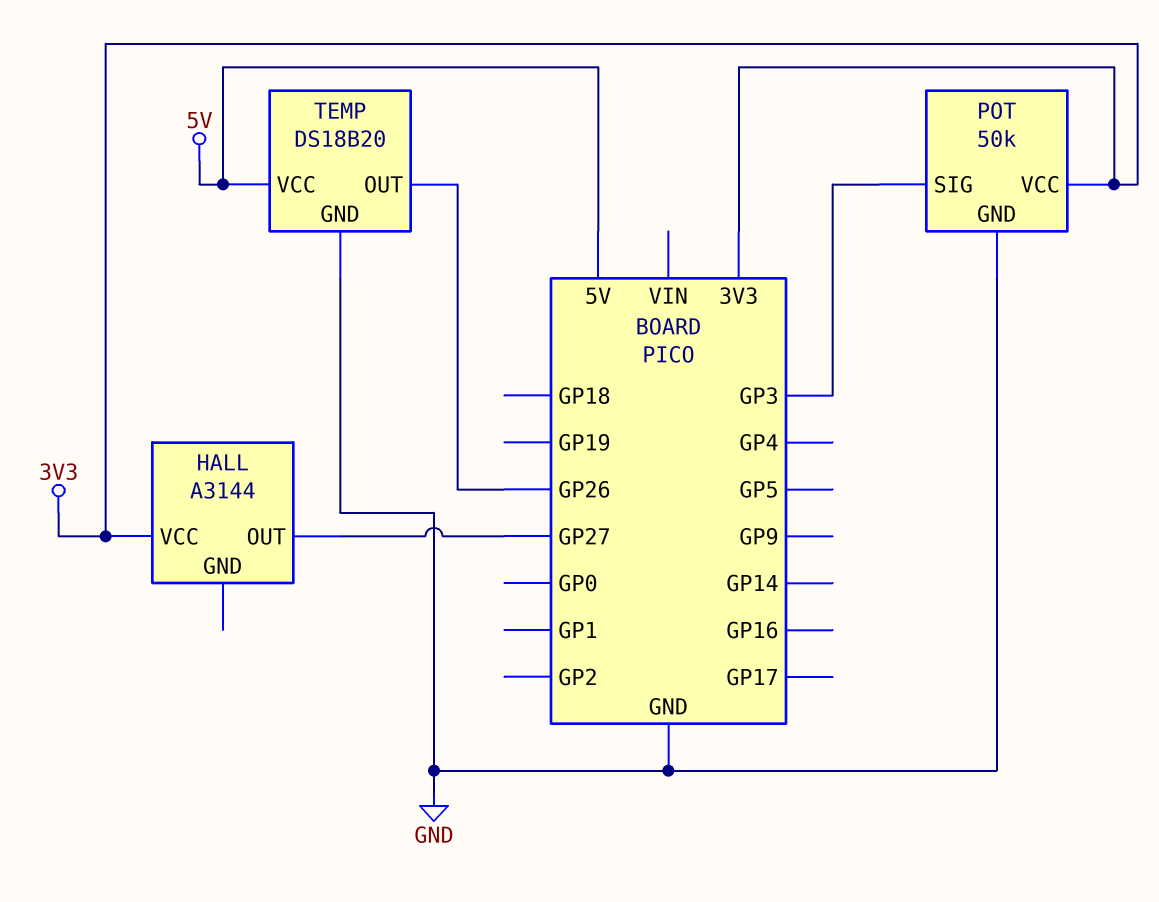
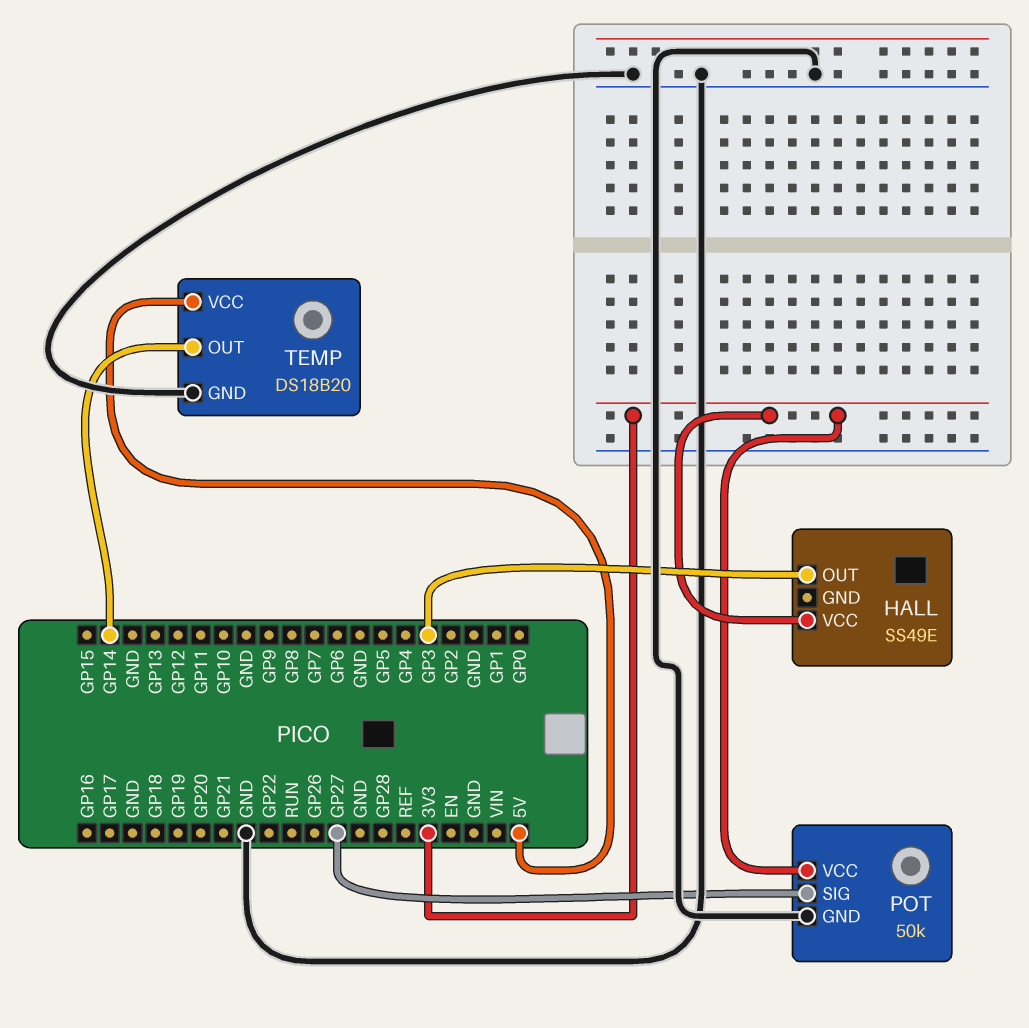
HALL: A3144 -> SS49E
HALL pin OUT: GP27 -> GP3
POT pin SIG: GP3 -> GP27
TEMP pin OUT: GP26 -> GP14

